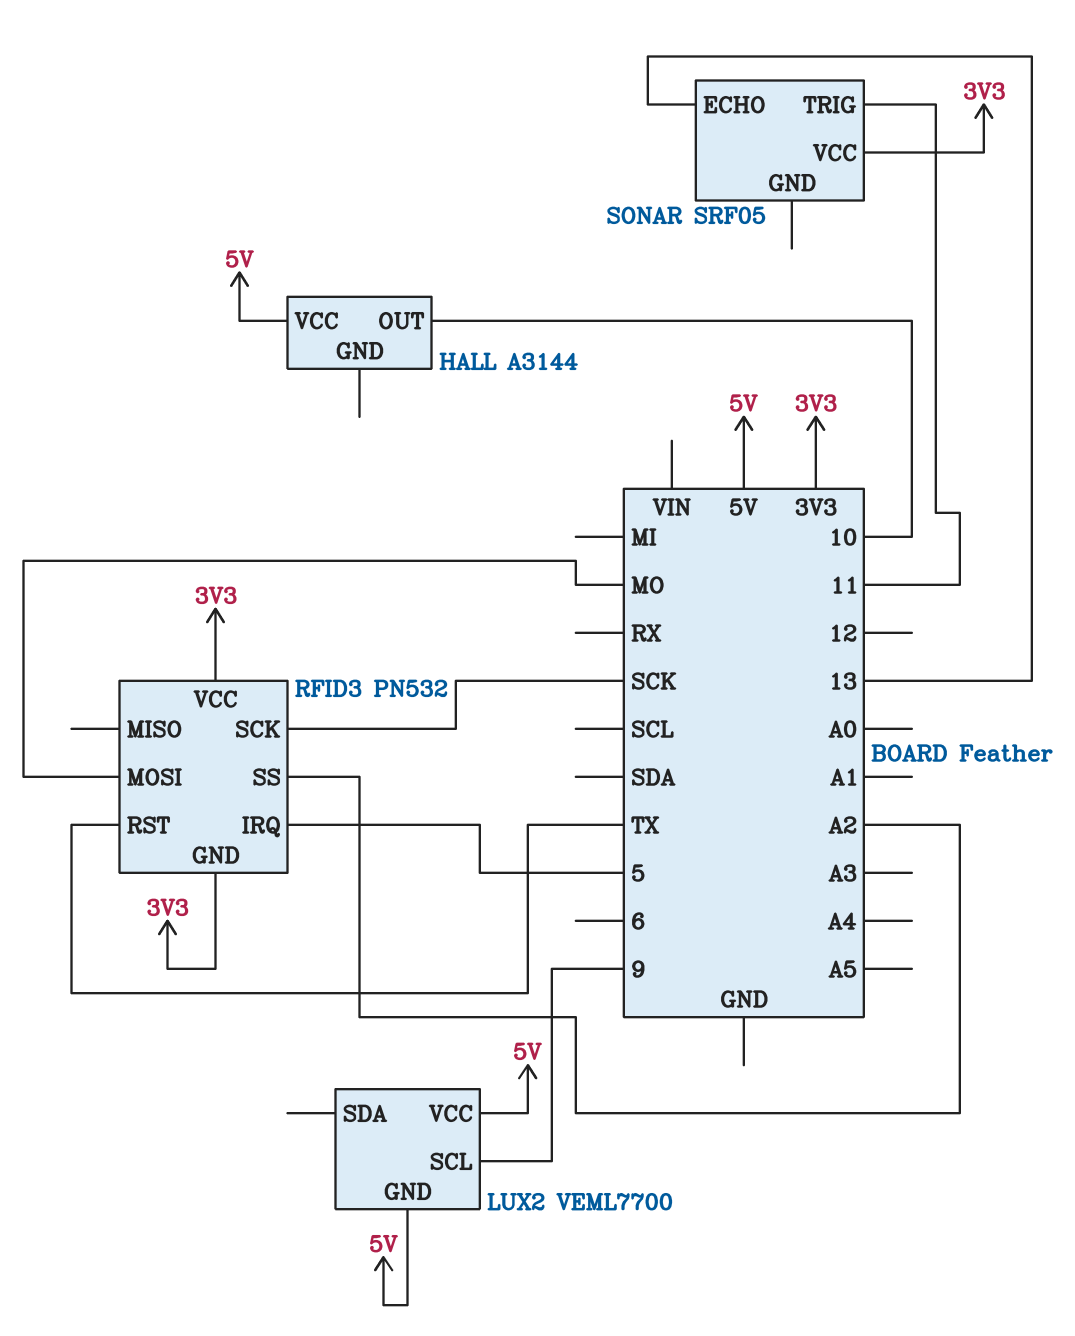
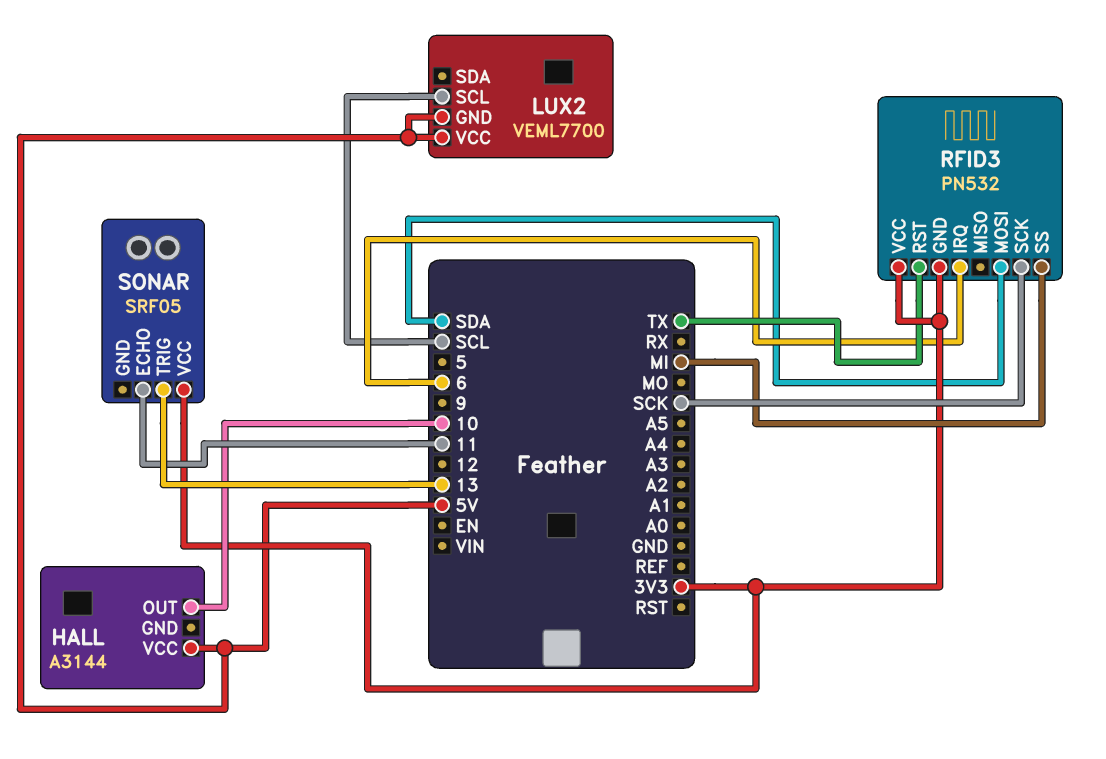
LUX2 pin SCL: 9 -> SCL
RFID3 pin IRQ: 5 -> 6
RFID3 pin MOSI: MO -> SDA
RFID3 pin SS: A2 -> MI
SONAR pin ECHO: 13 -> 11
SONAR pin TRIG: 11 -> 13

